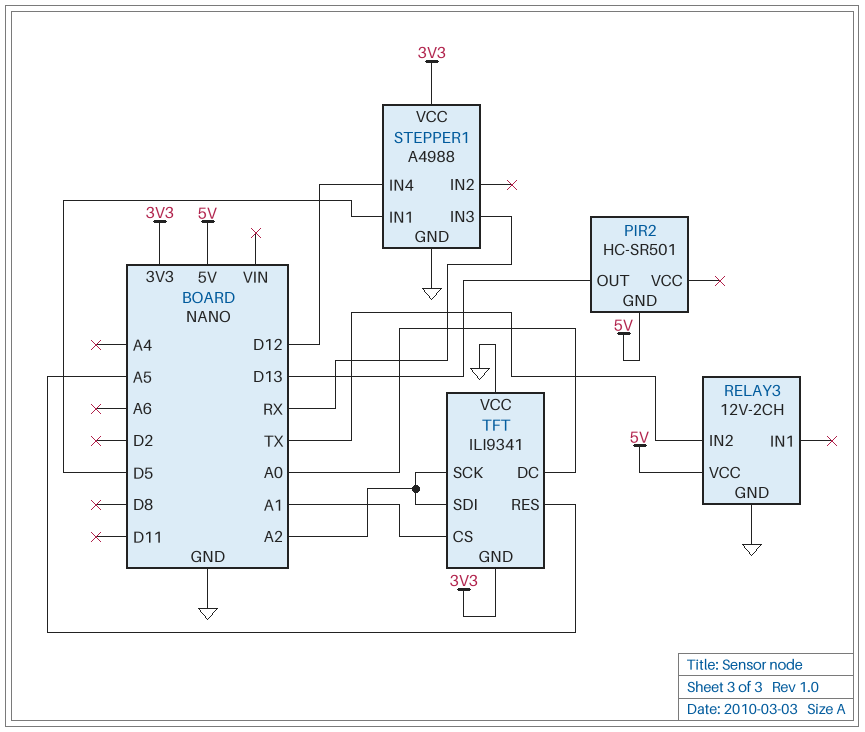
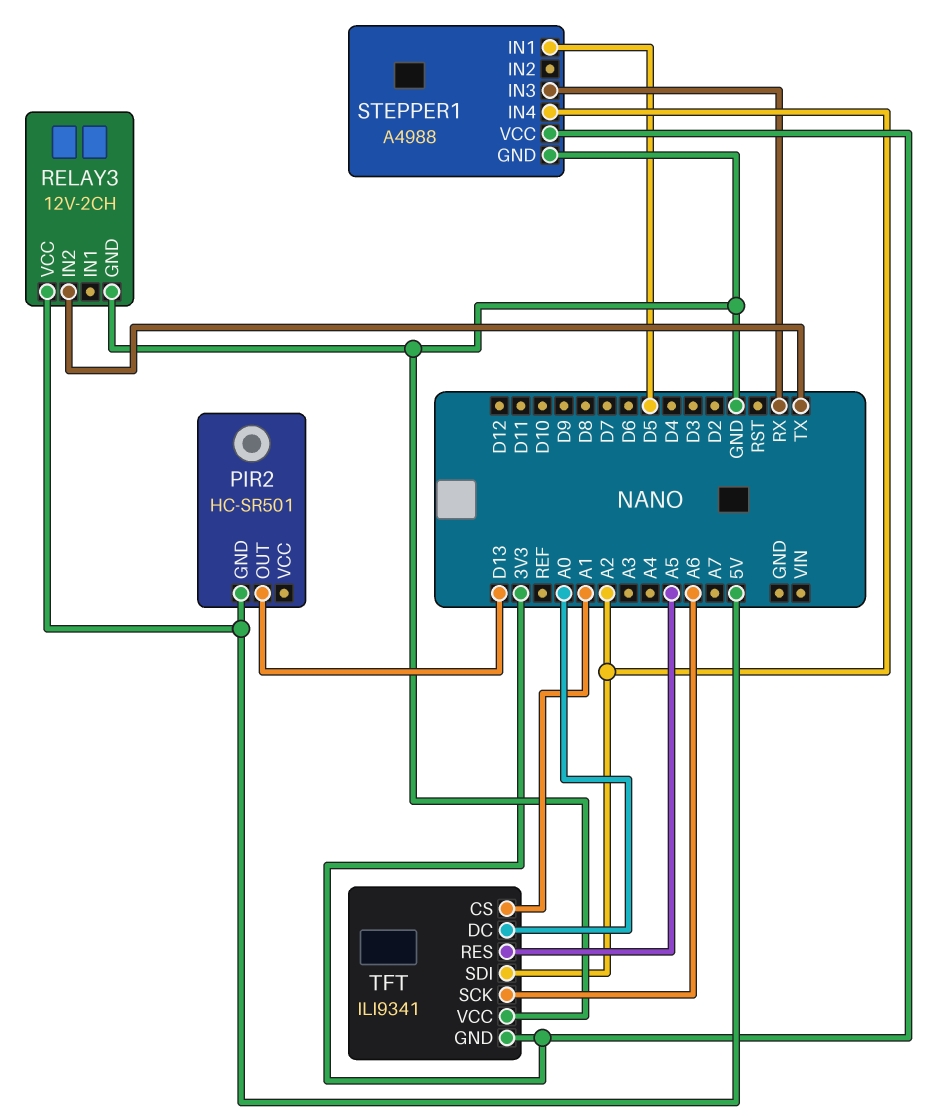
STEPPER1 pin IN4: D12 -> A2
TFT pin SCK: A2 -> A6

